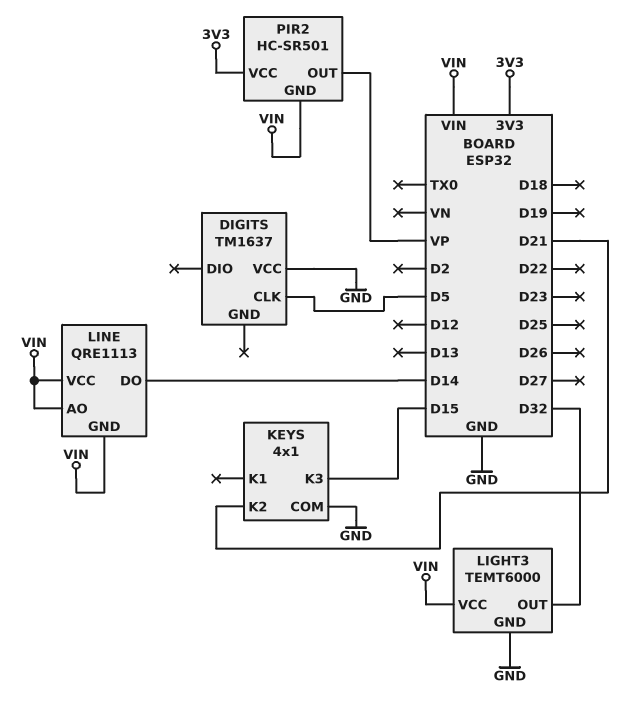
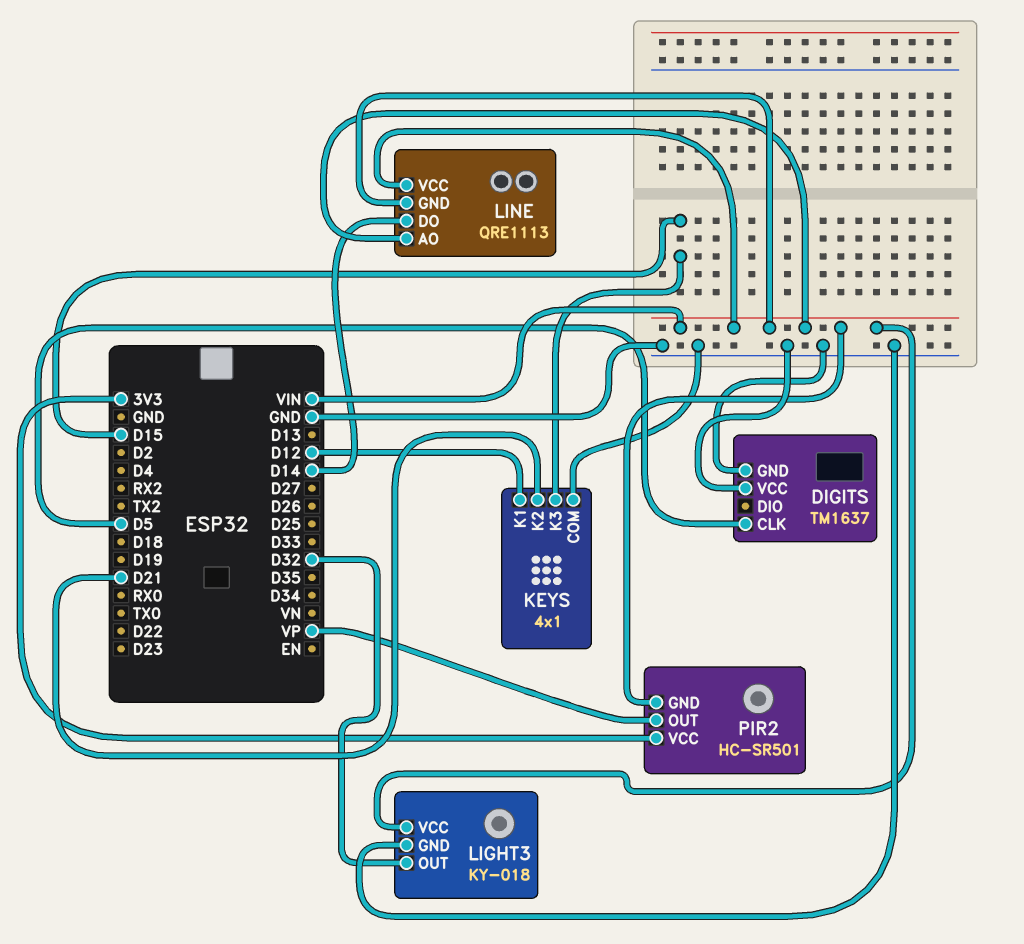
DIGITS pin GND: none -> GND
KEYS pin K1: none -> D12
LIGHT3: TEMT6000 -> KY-018

